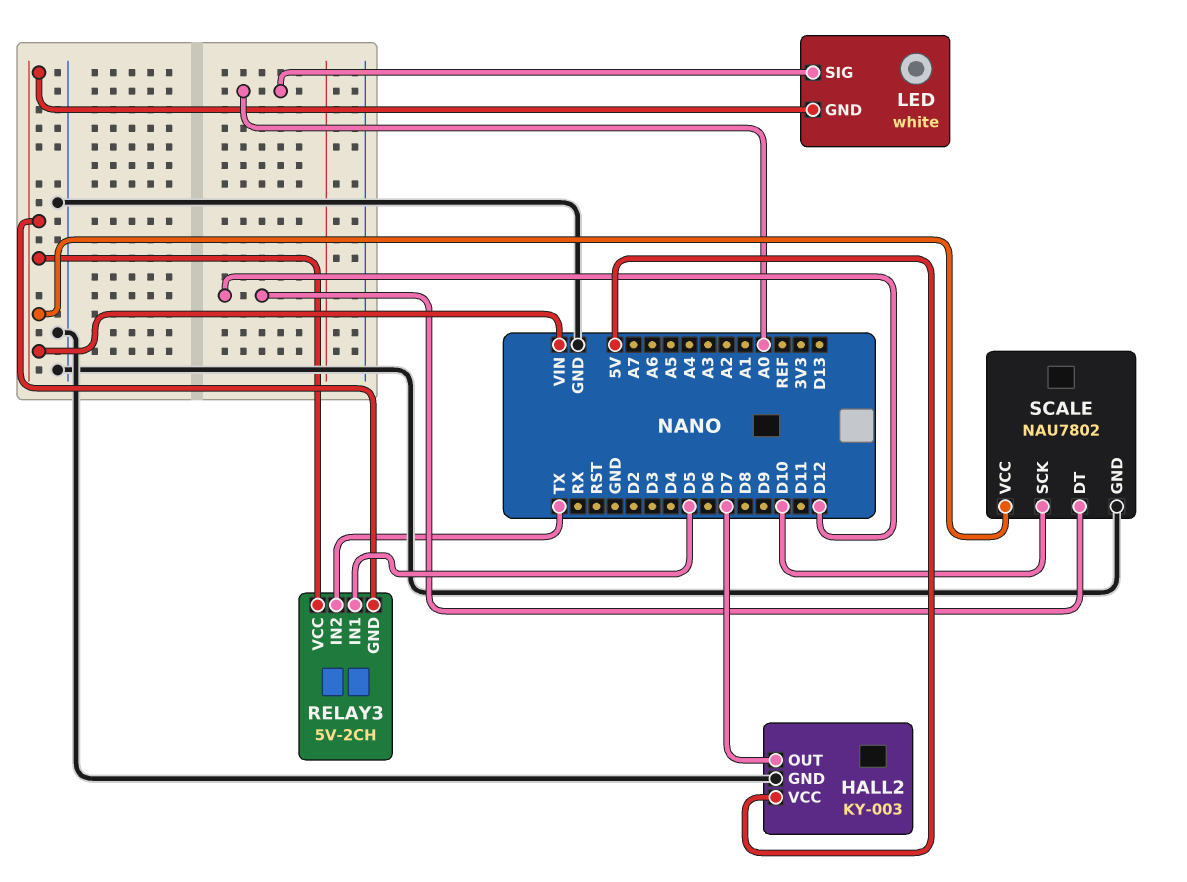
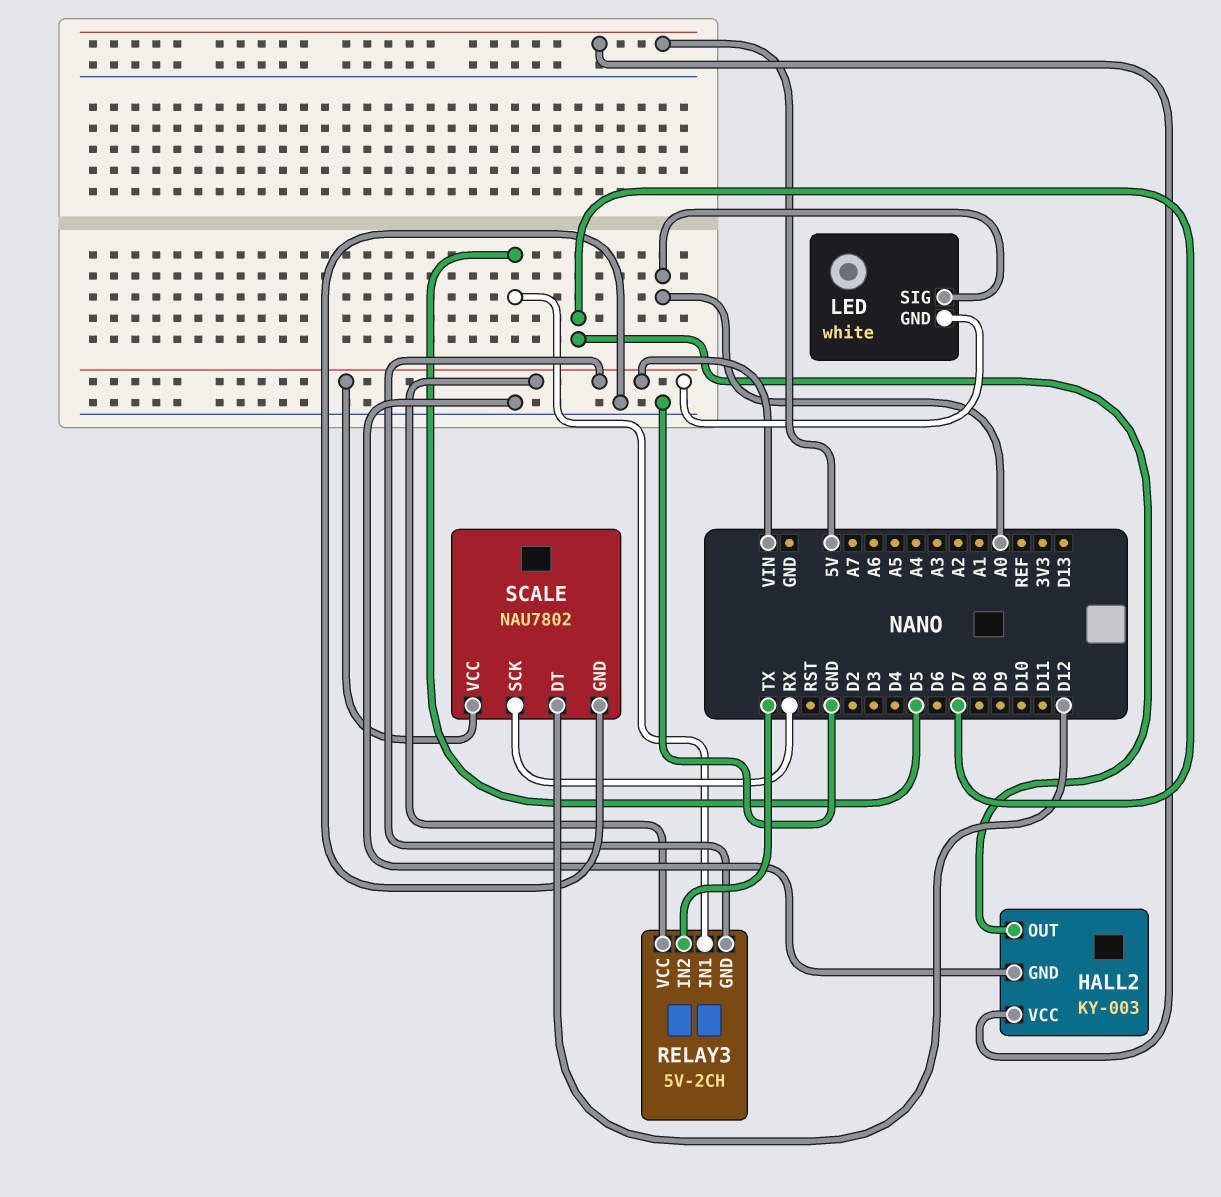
SCALE pin SCK: D10 -> RX

